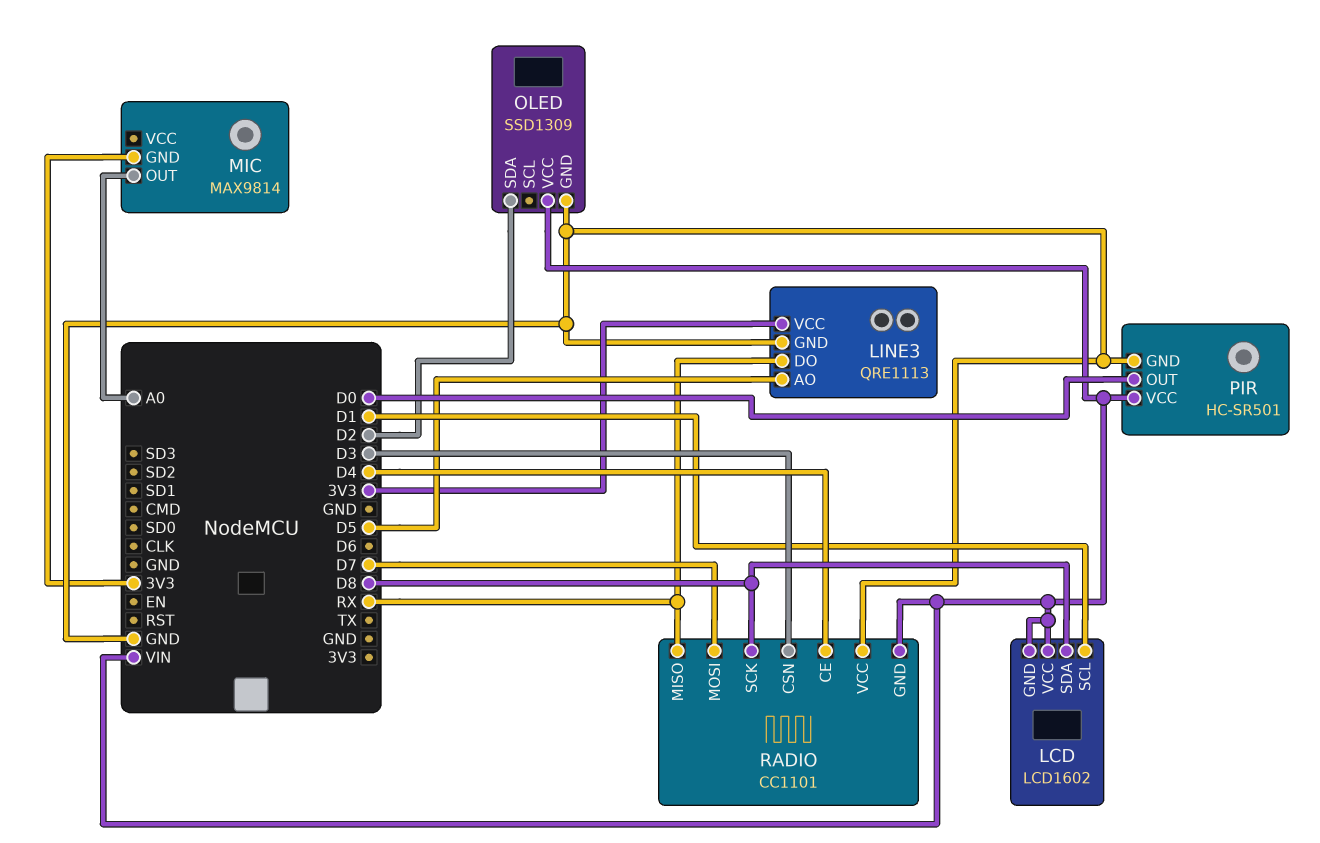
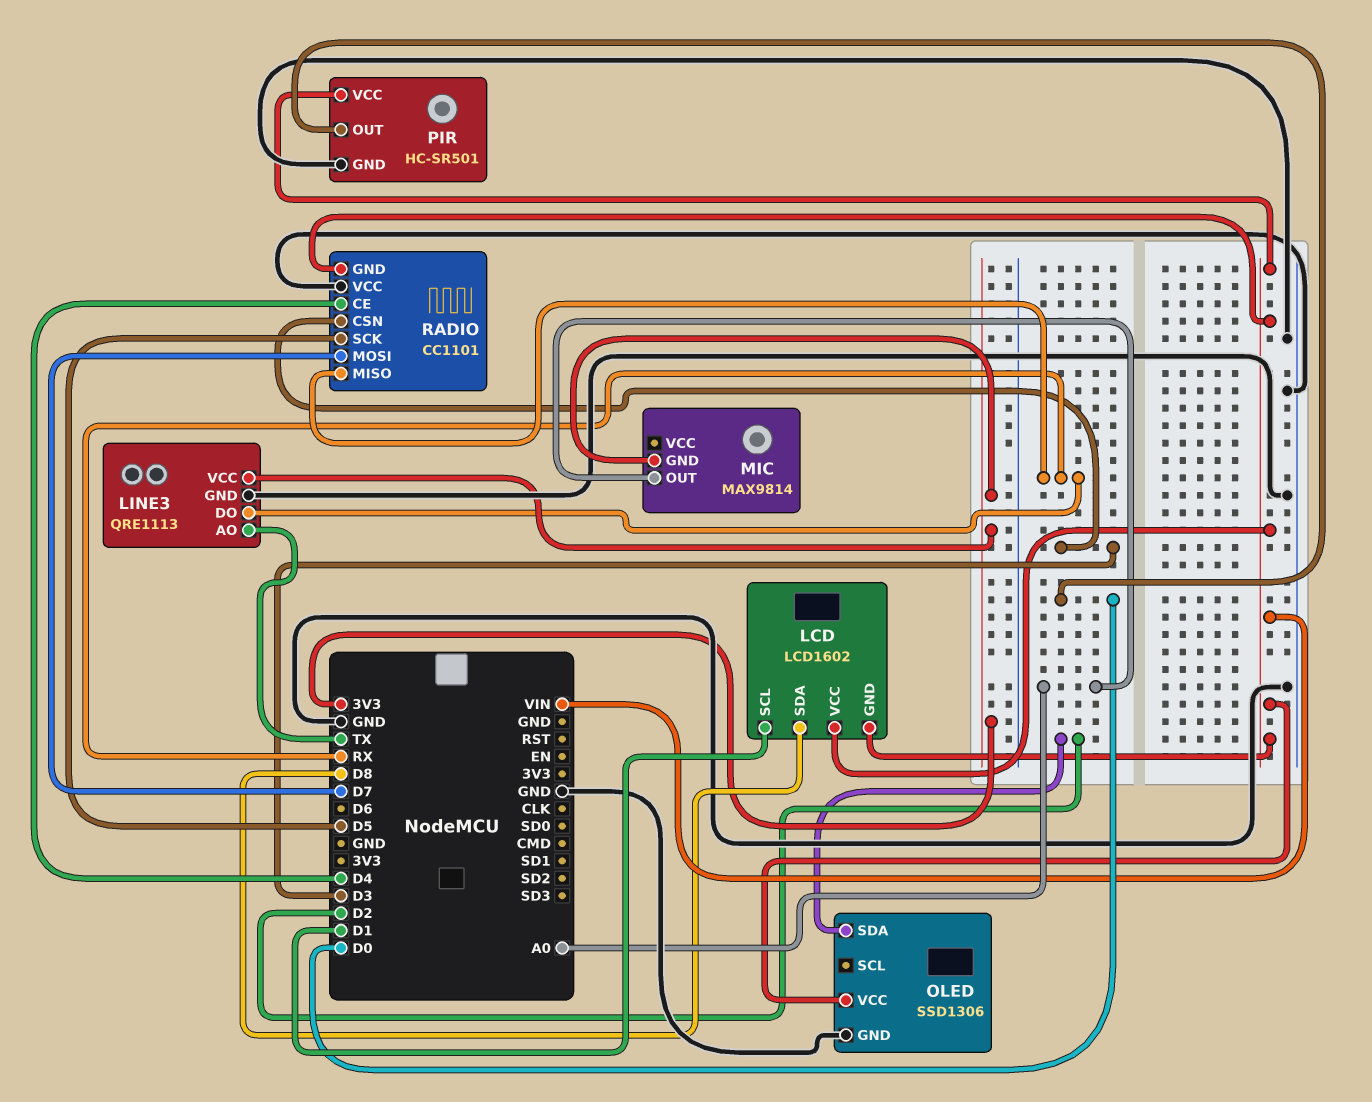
LINE3 pin AO: D5 -> TX
OLED: SSD1309 -> SSD1306
RADIO pin SCK: D8 -> D5

